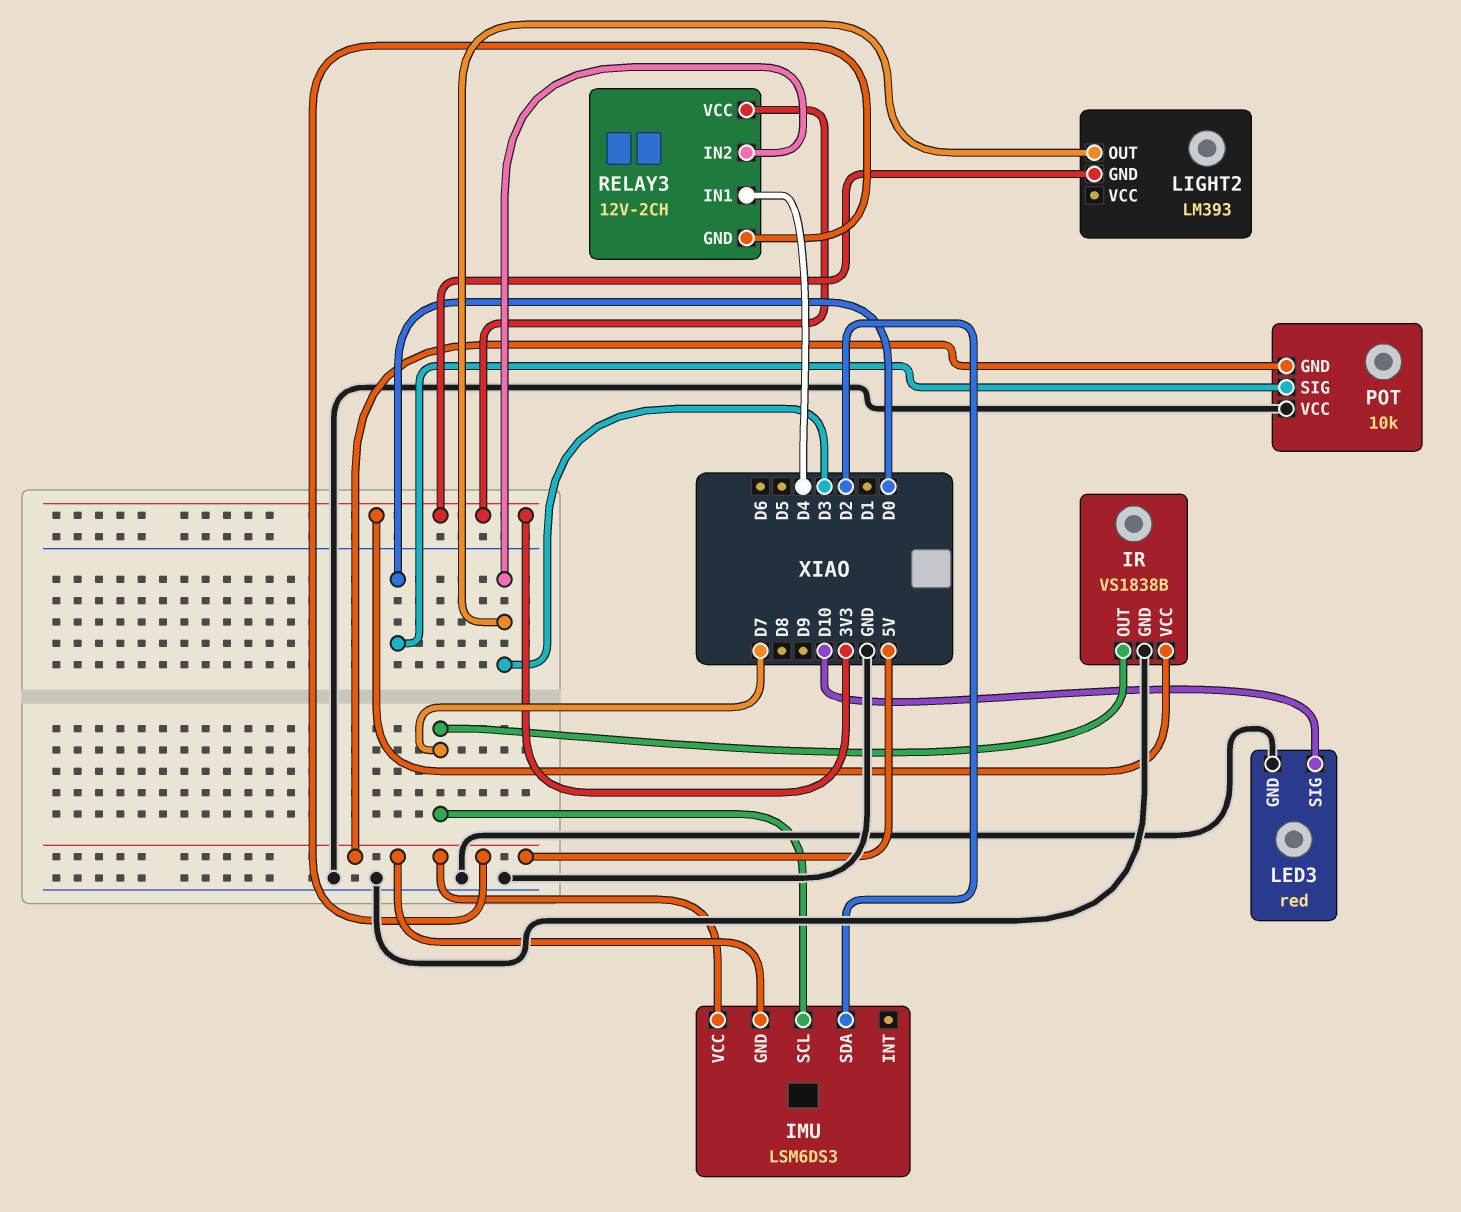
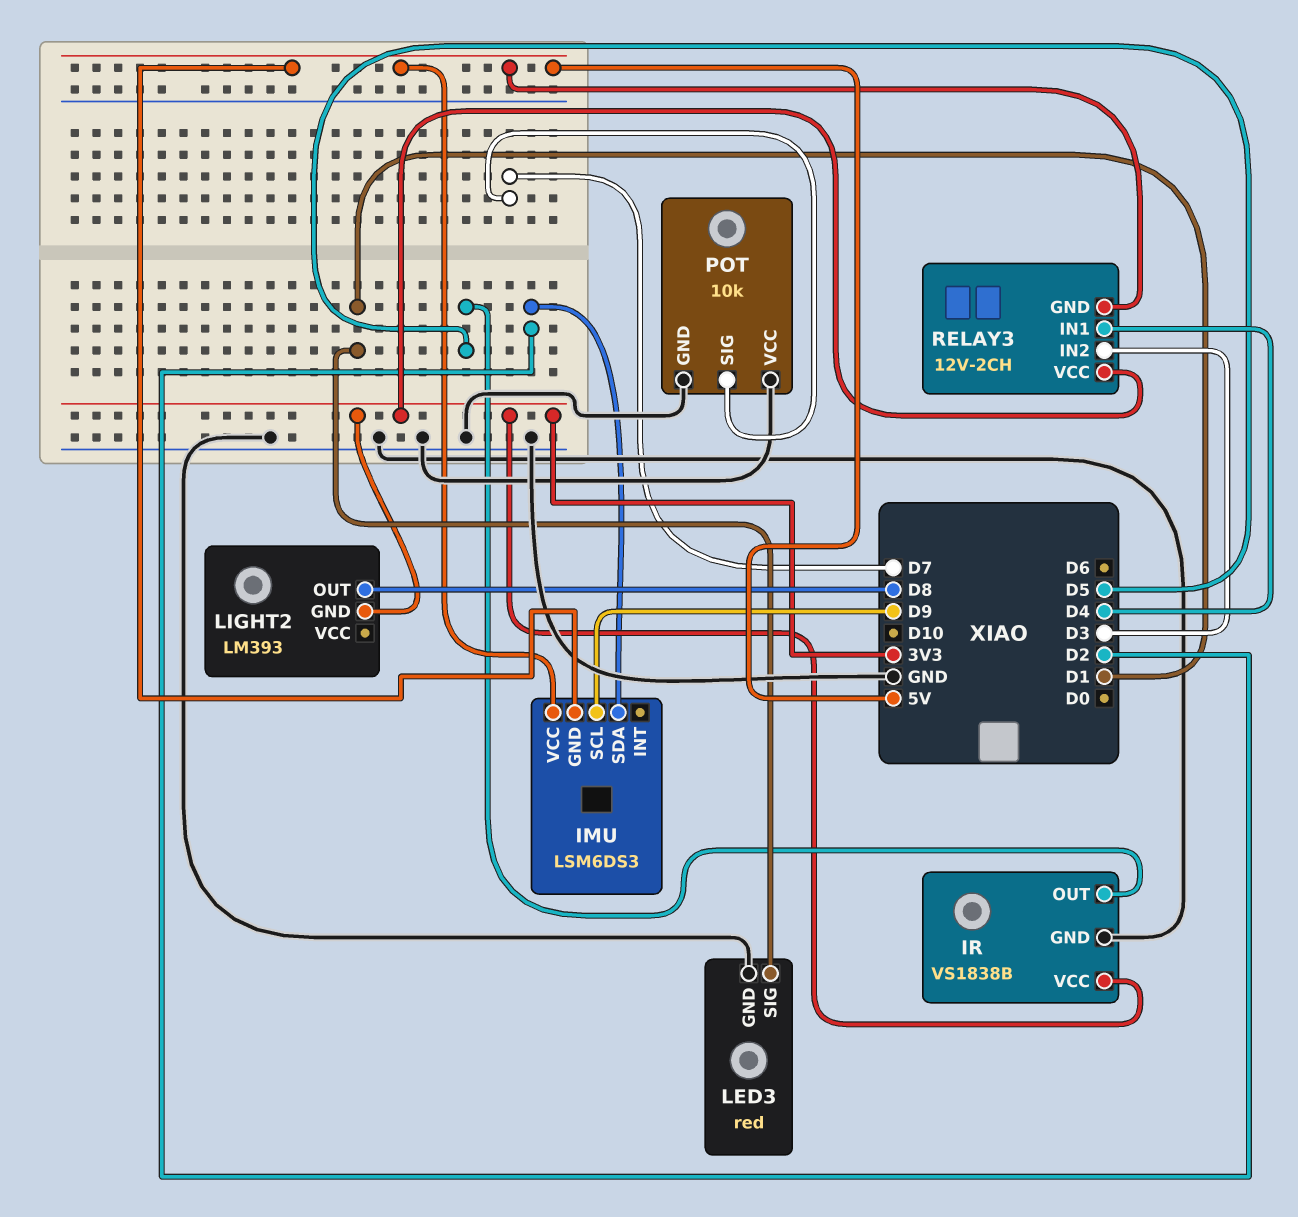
IMU pin SCL: D7 -> D9
IR pin OUT: D7 -> D5
LED3 pin SIG: D10 -> D1
LIGHT2 pin OUT: D3 -> D8
POT pin GND: 5V -> GND
POT pin SIG: D0 -> D7

